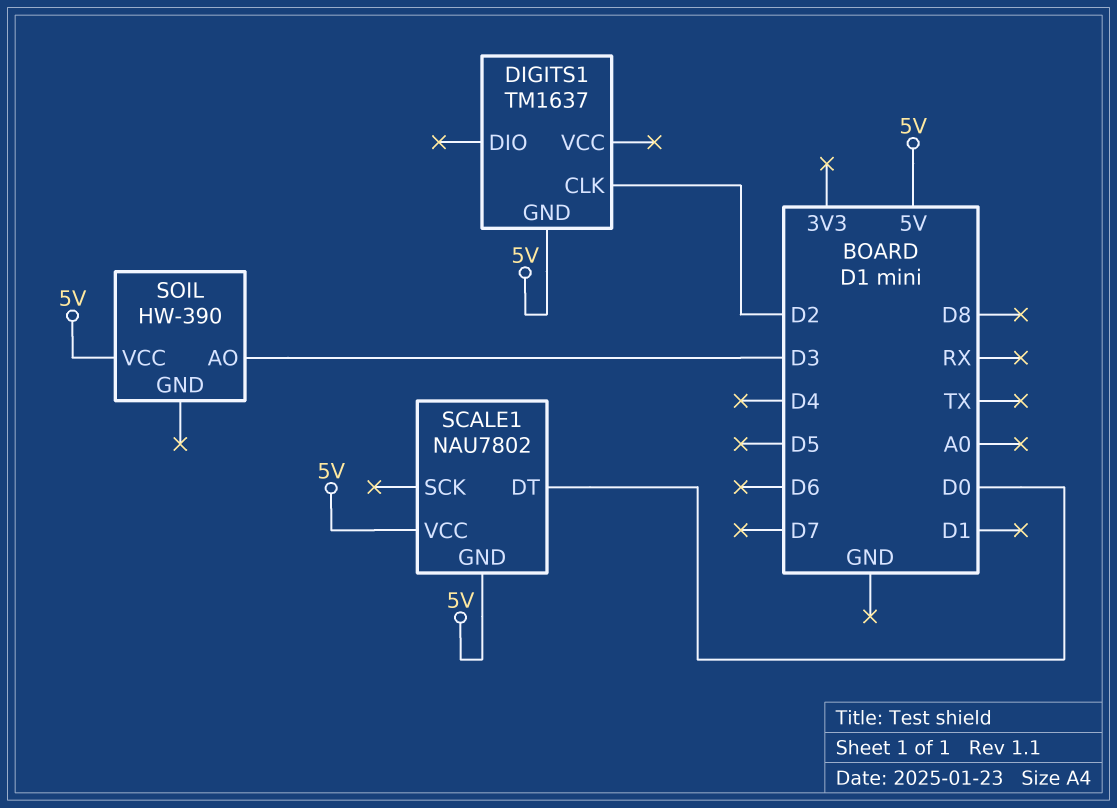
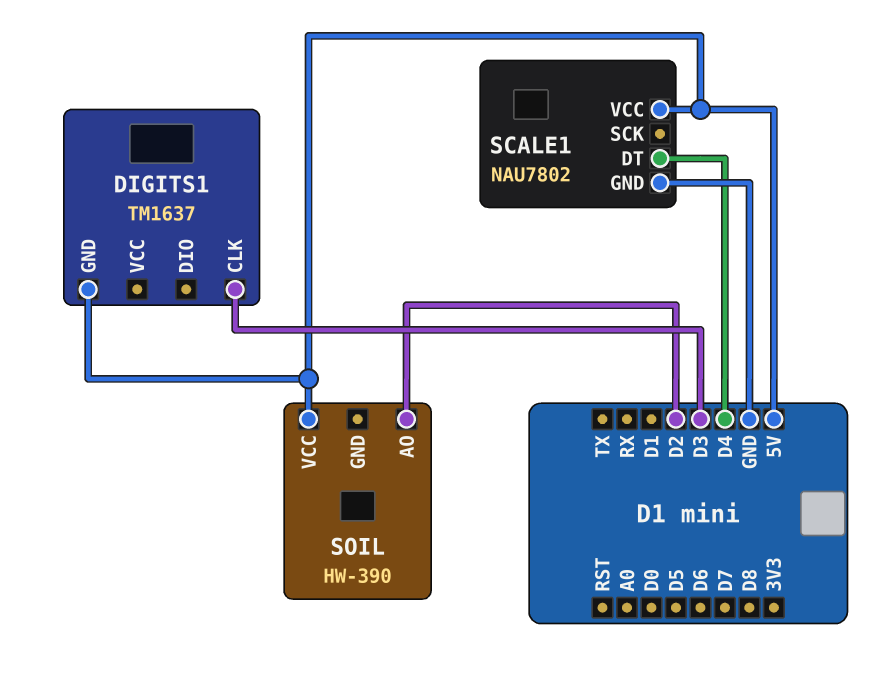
DIGITS1 pin CLK: D2 -> D3
SCALE1 pin DT: D0 -> D4
SCALE1 pin GND: 5V -> GND
SOIL pin AO: D3 -> D2

